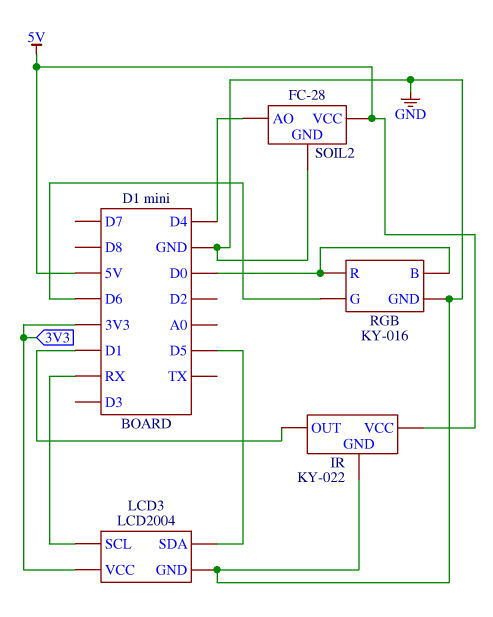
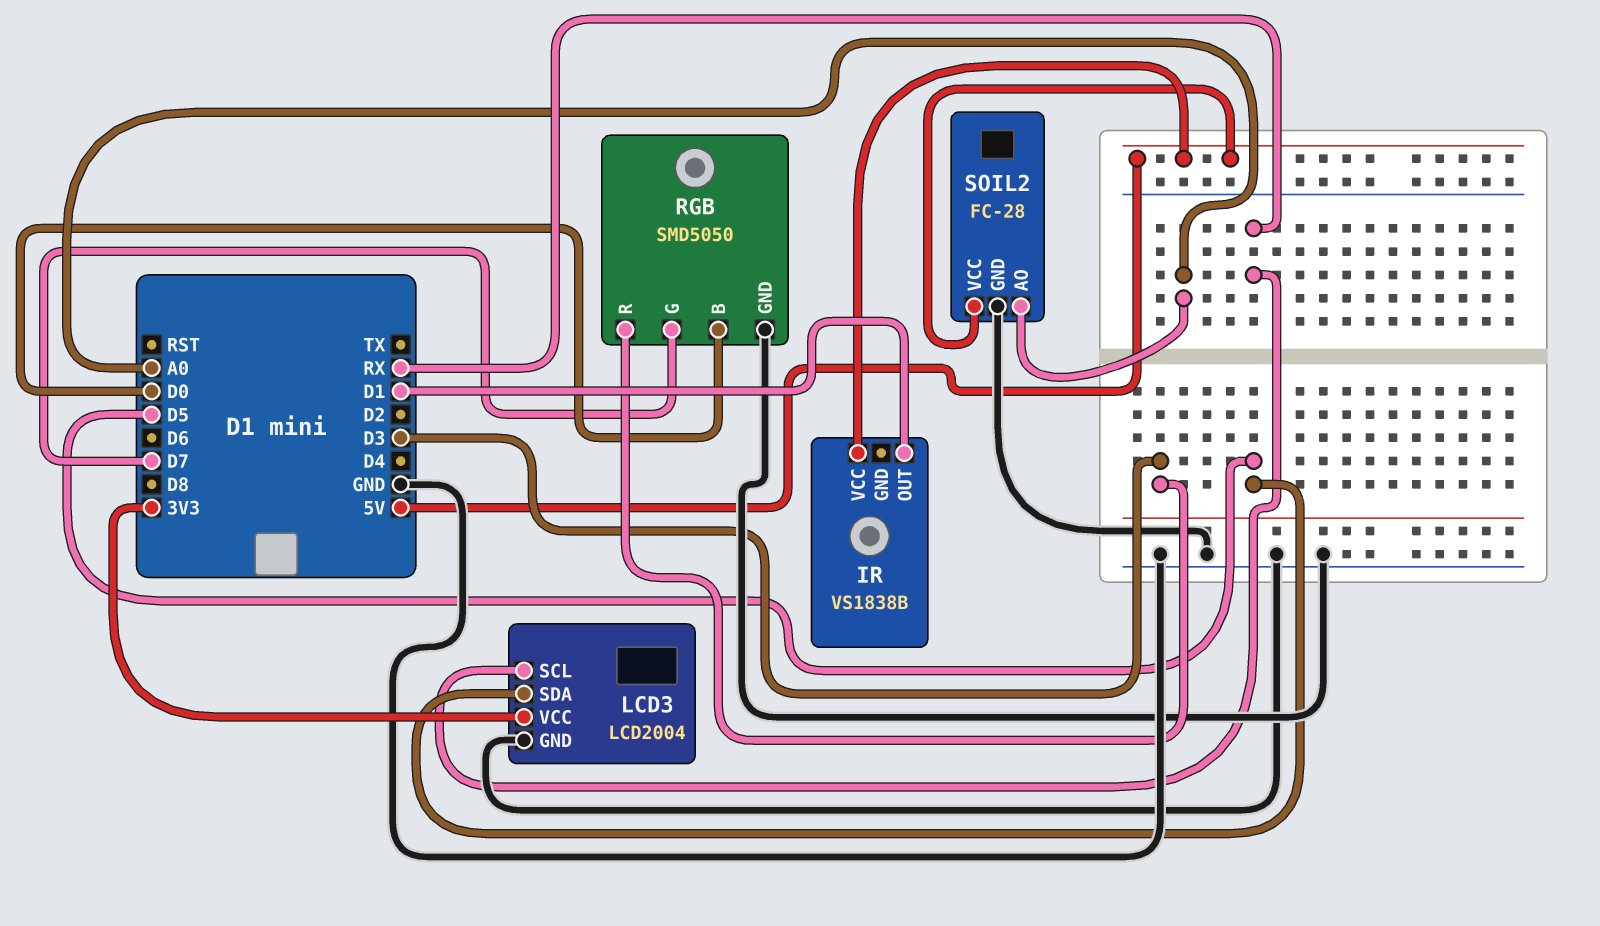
IR: KY-022 -> VS1838B
IR pin GND: GND -> none
RGB: KY-016 -> SMD5050
RGB pin G: D6 -> D7
RGB pin R: D0 -> D3
SOIL2 pin AO: D4 -> A0

